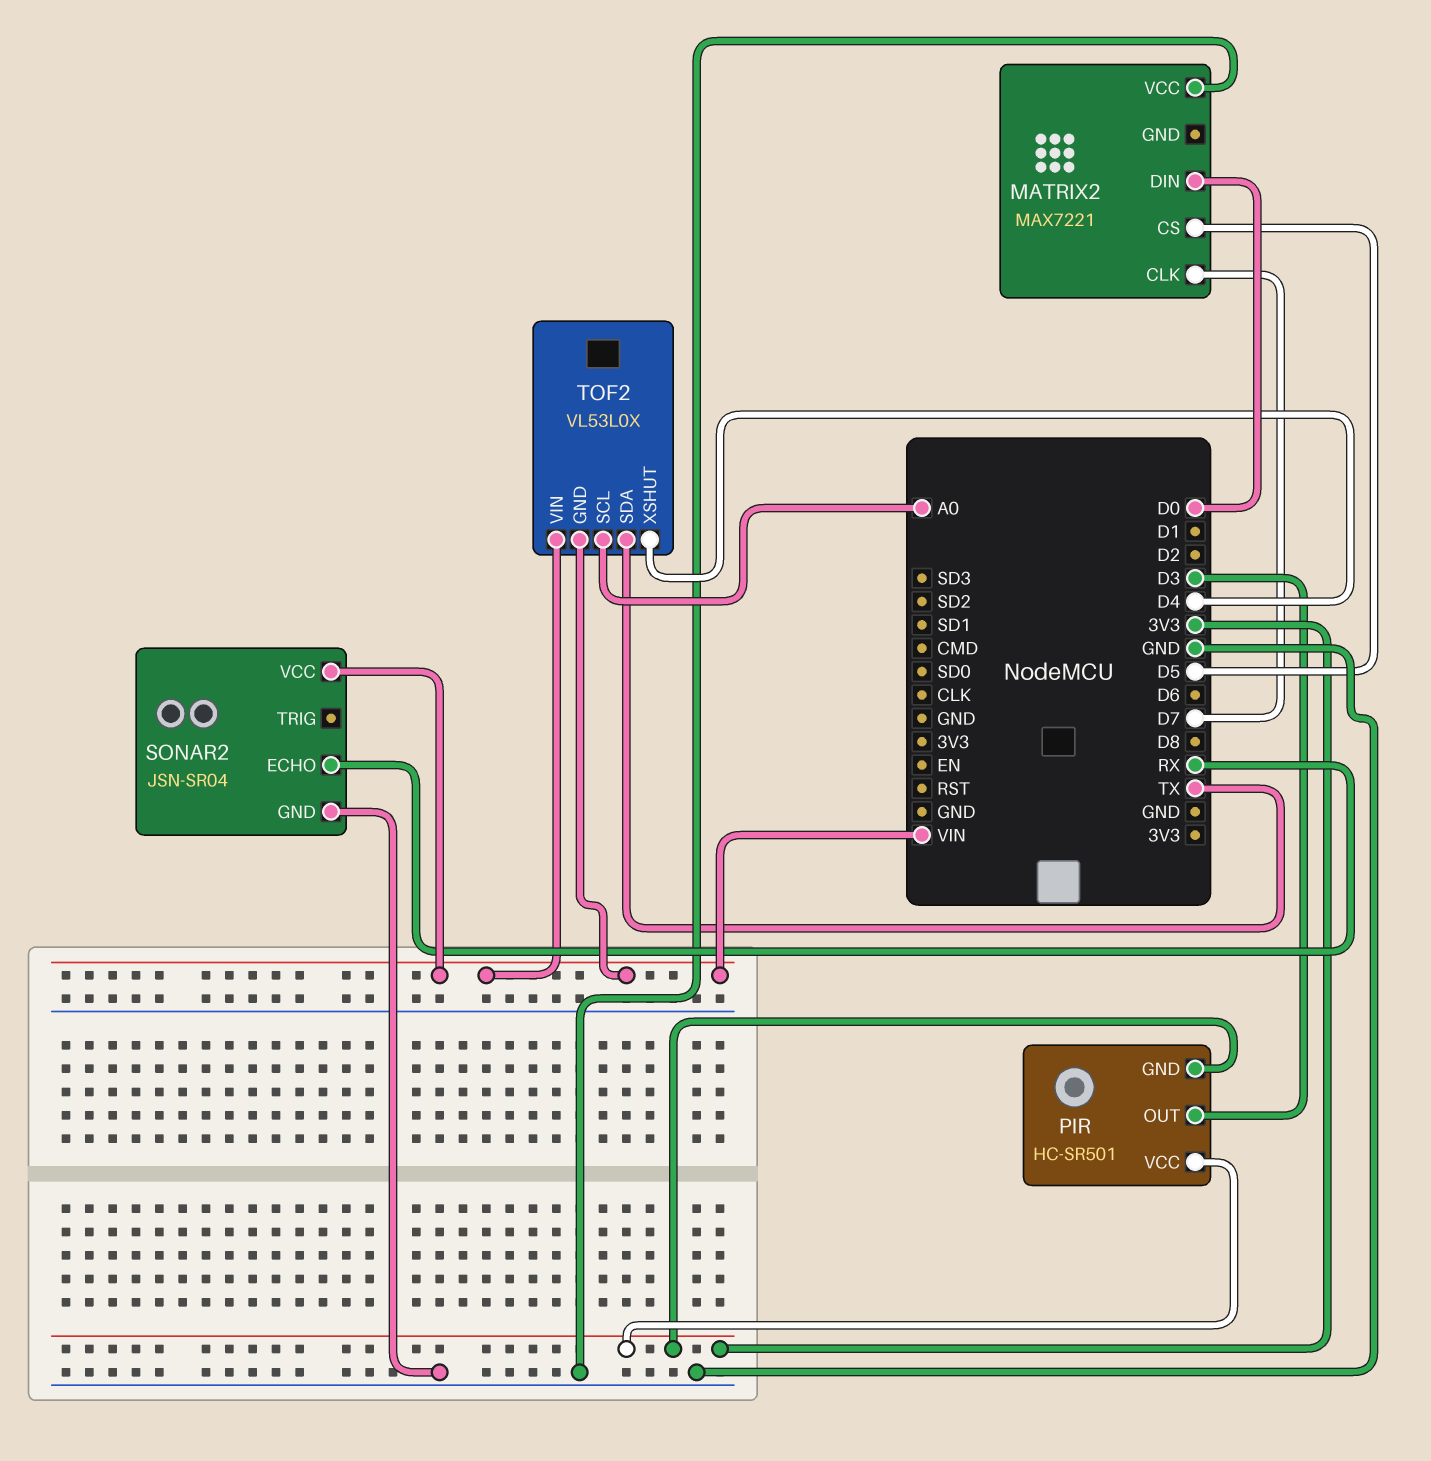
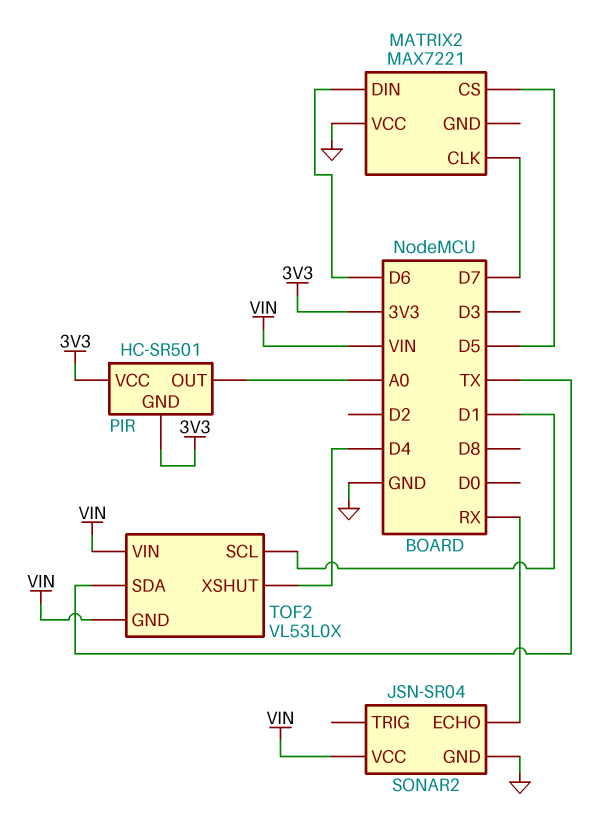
MATRIX2 pin DIN: D0 -> D6
PIR pin OUT: D3 -> A0
TOF2 pin SCL: A0 -> D1

